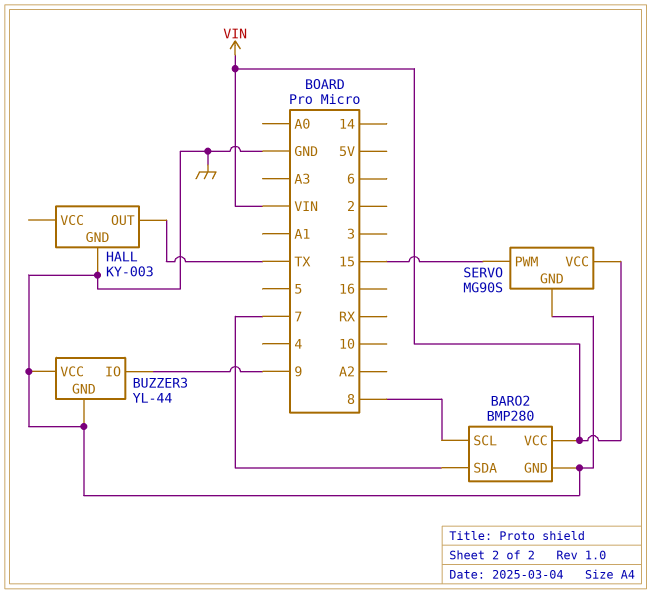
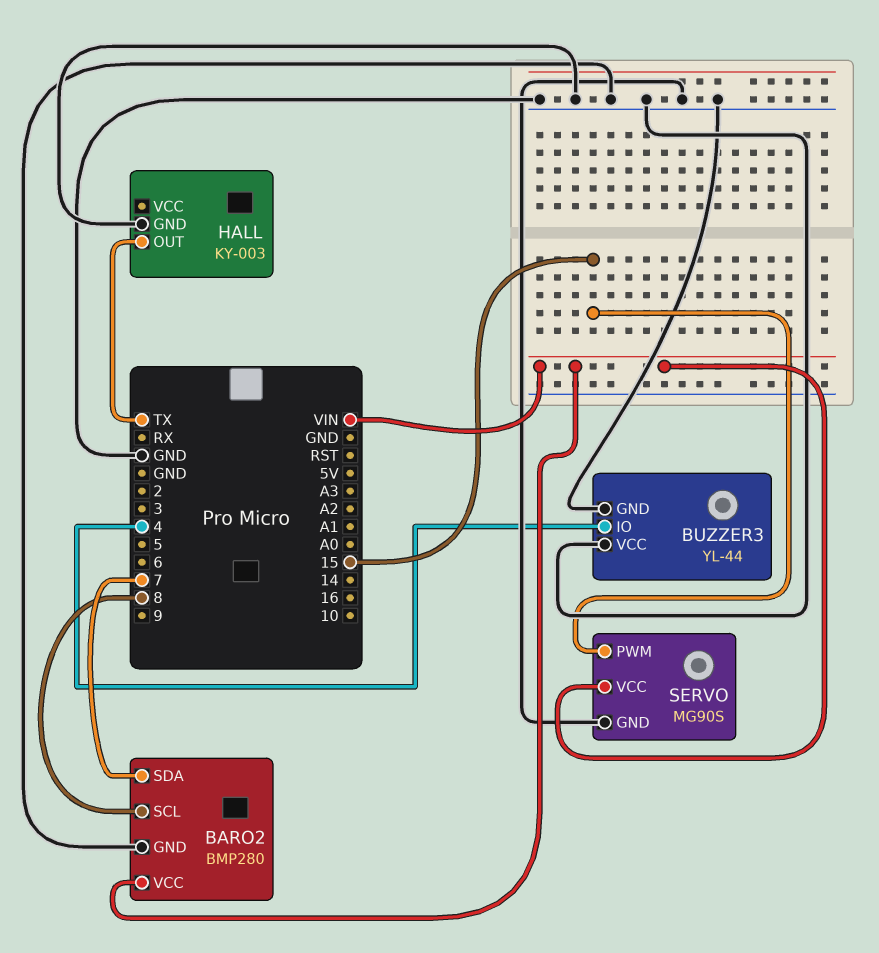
BUZZER3 pin IO: 9 -> 4

